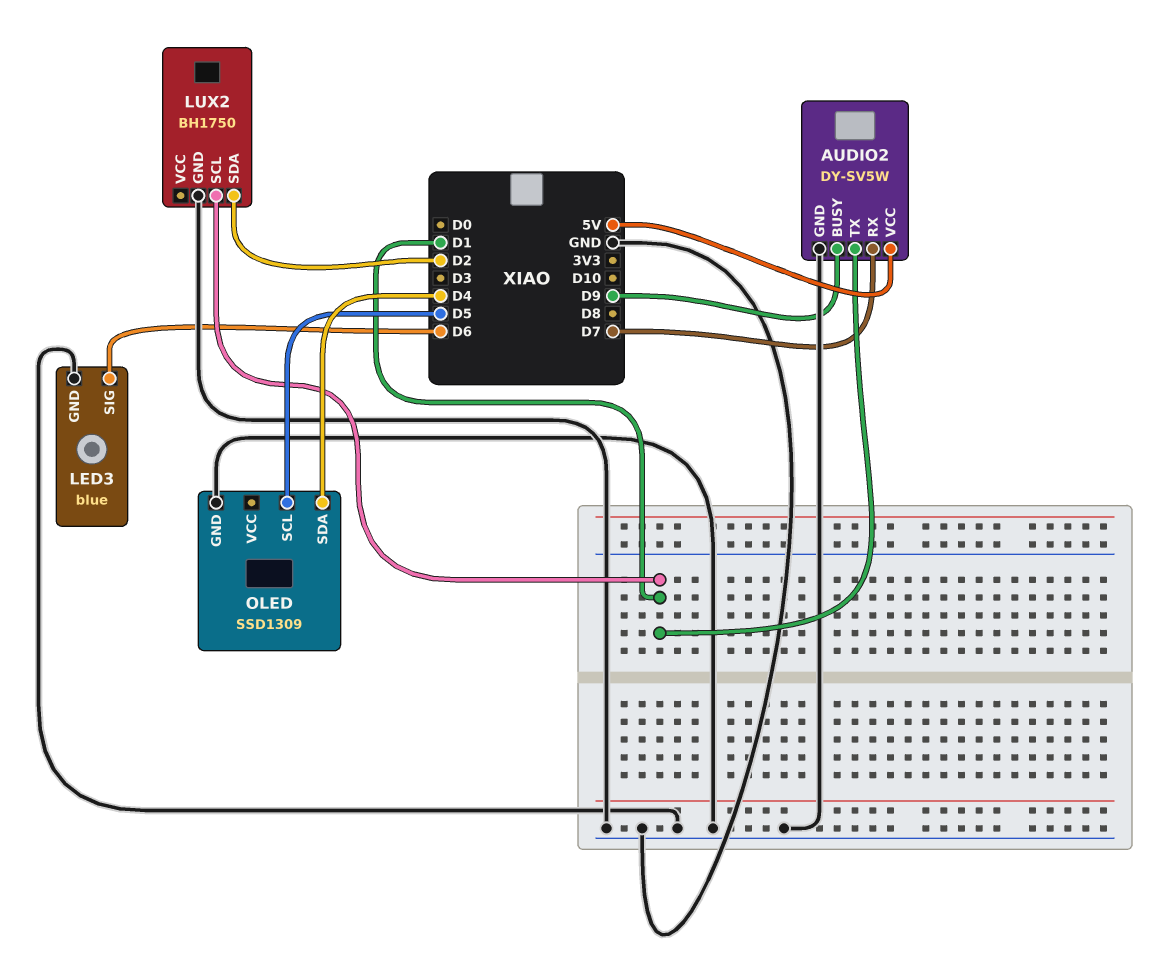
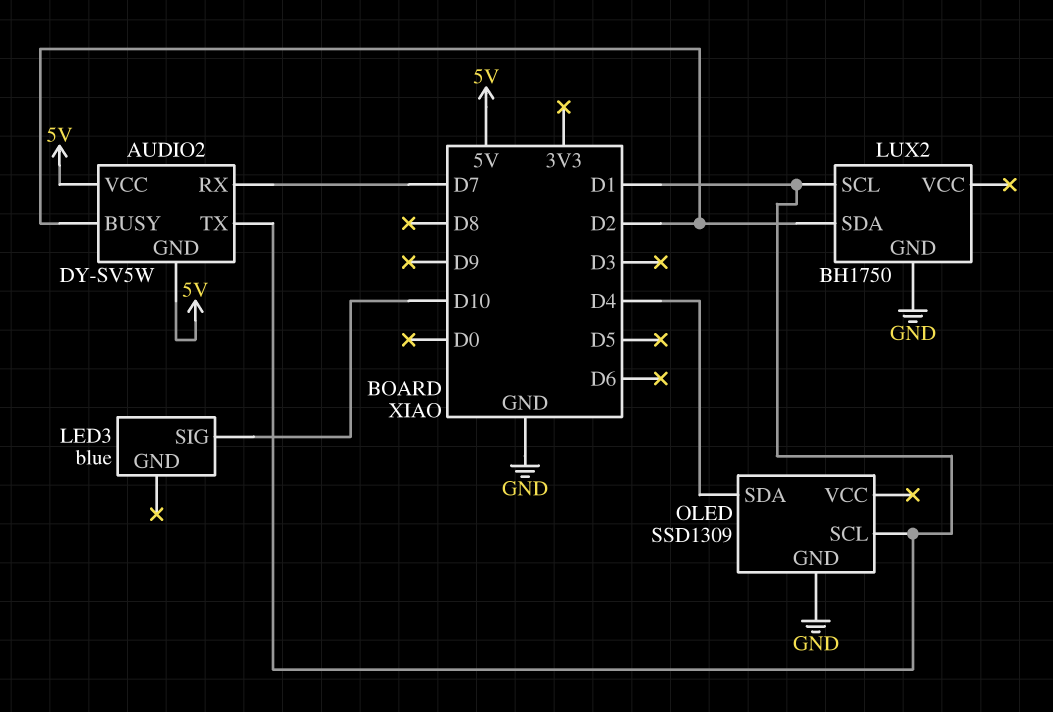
AUDIO2 pin BUSY: D9 -> D2
AUDIO2 pin GND: GND -> 5V
LED3 pin GND: GND -> none
LED3 pin SIG: D6 -> D10
OLED pin SCL: D5 -> D1

